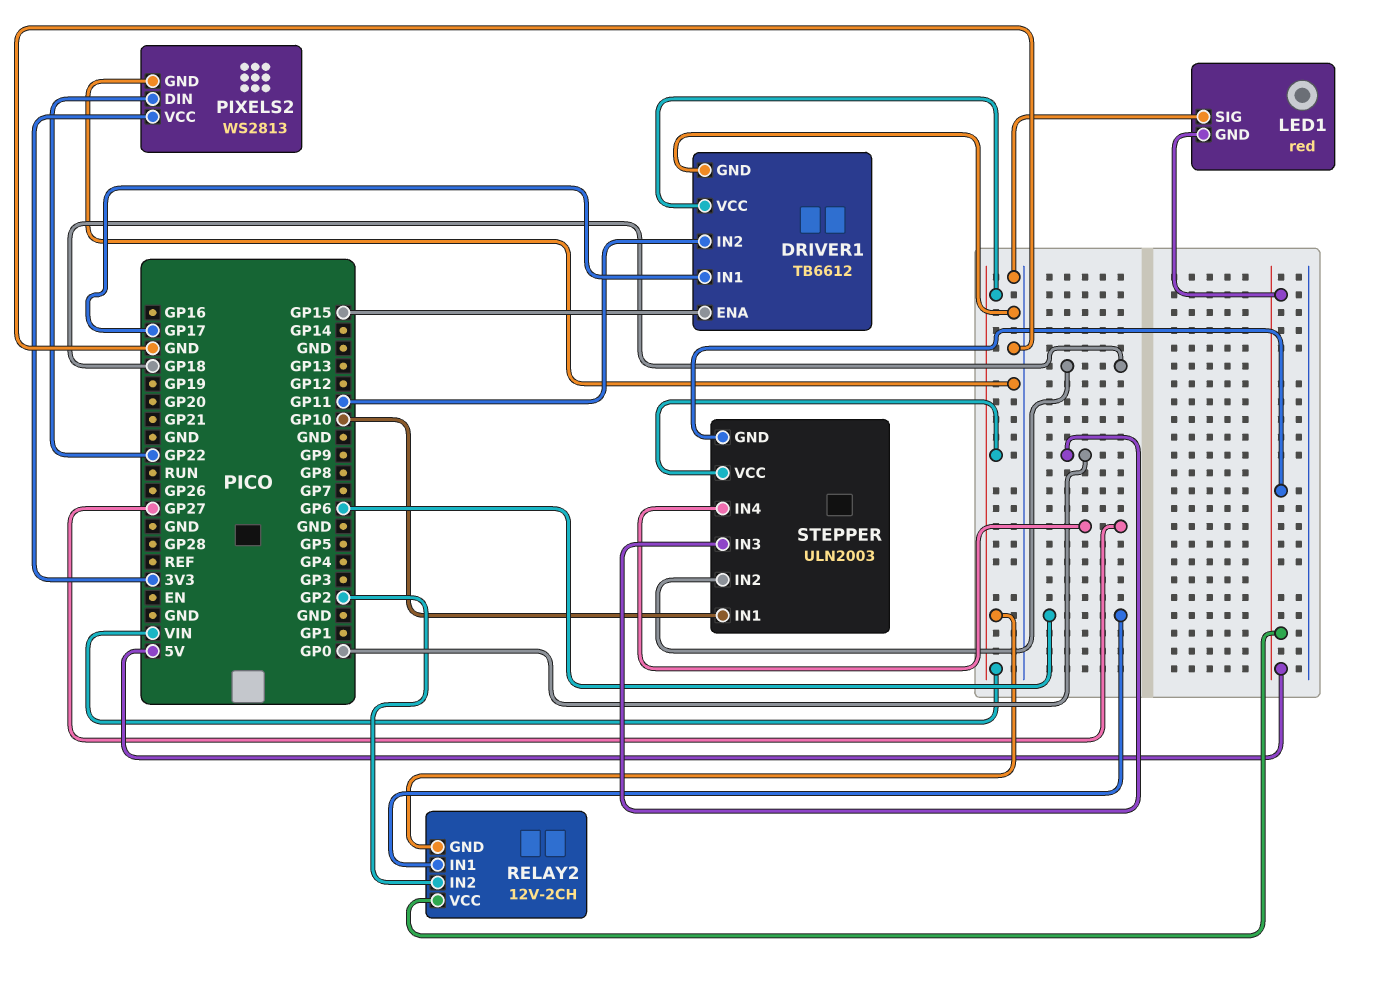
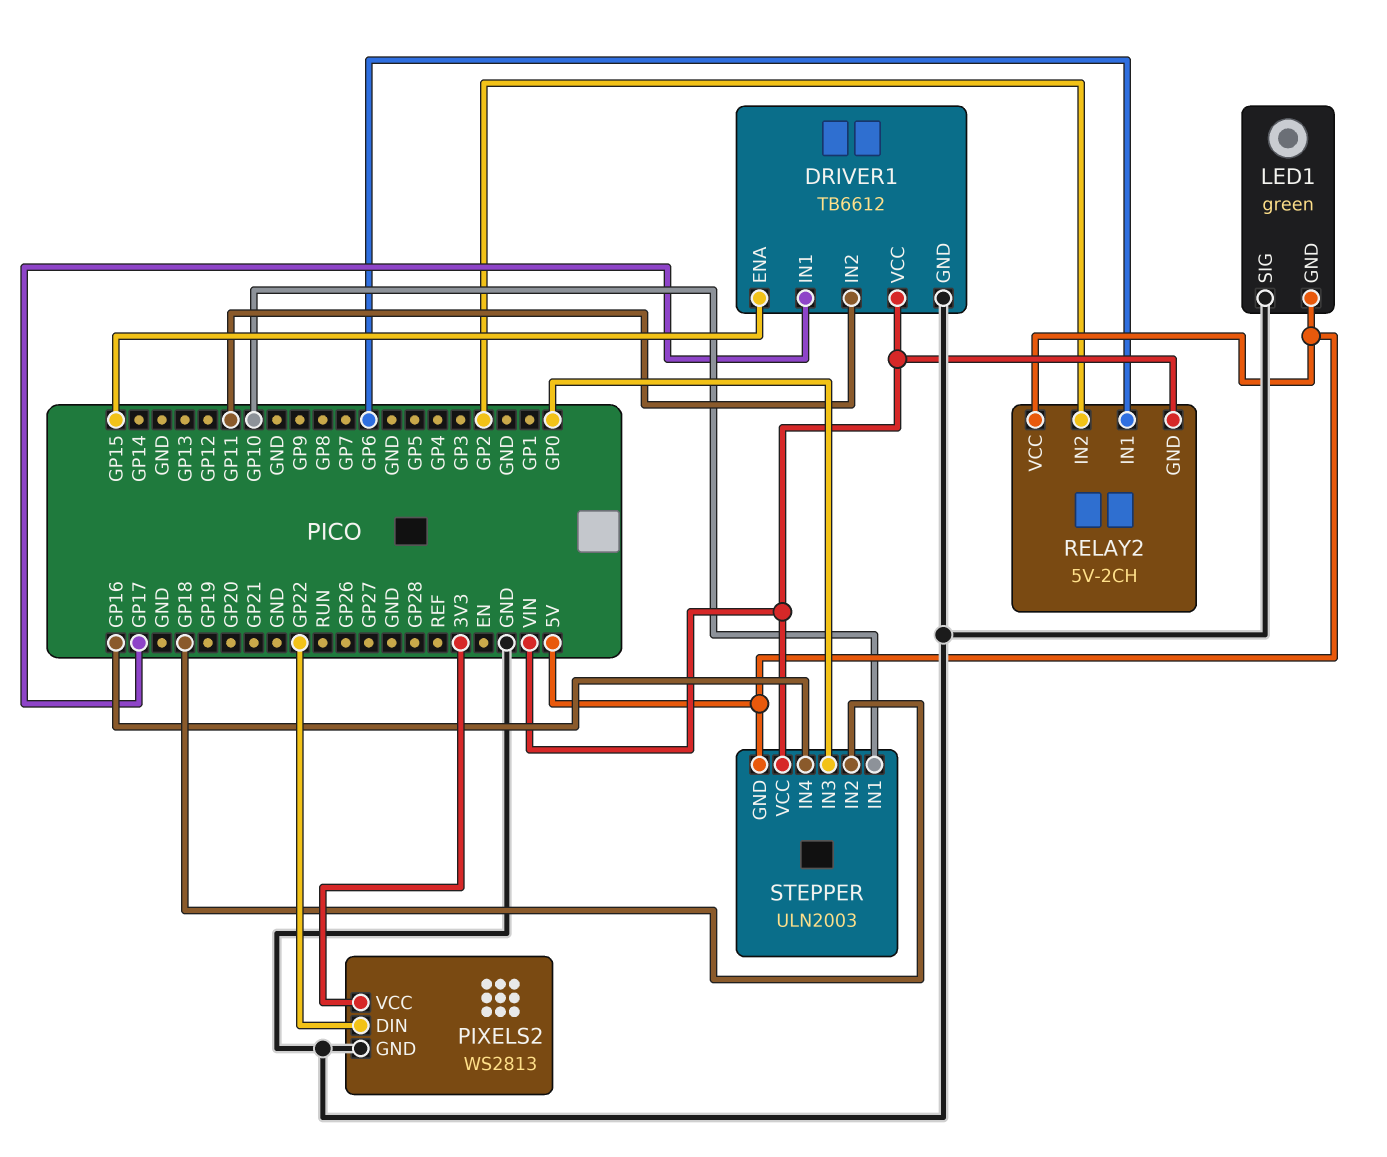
LED1: red -> green
RELAY2: 12V-2CH -> 5V-2CH
STEPPER pin IN4: GP27 -> GP16

